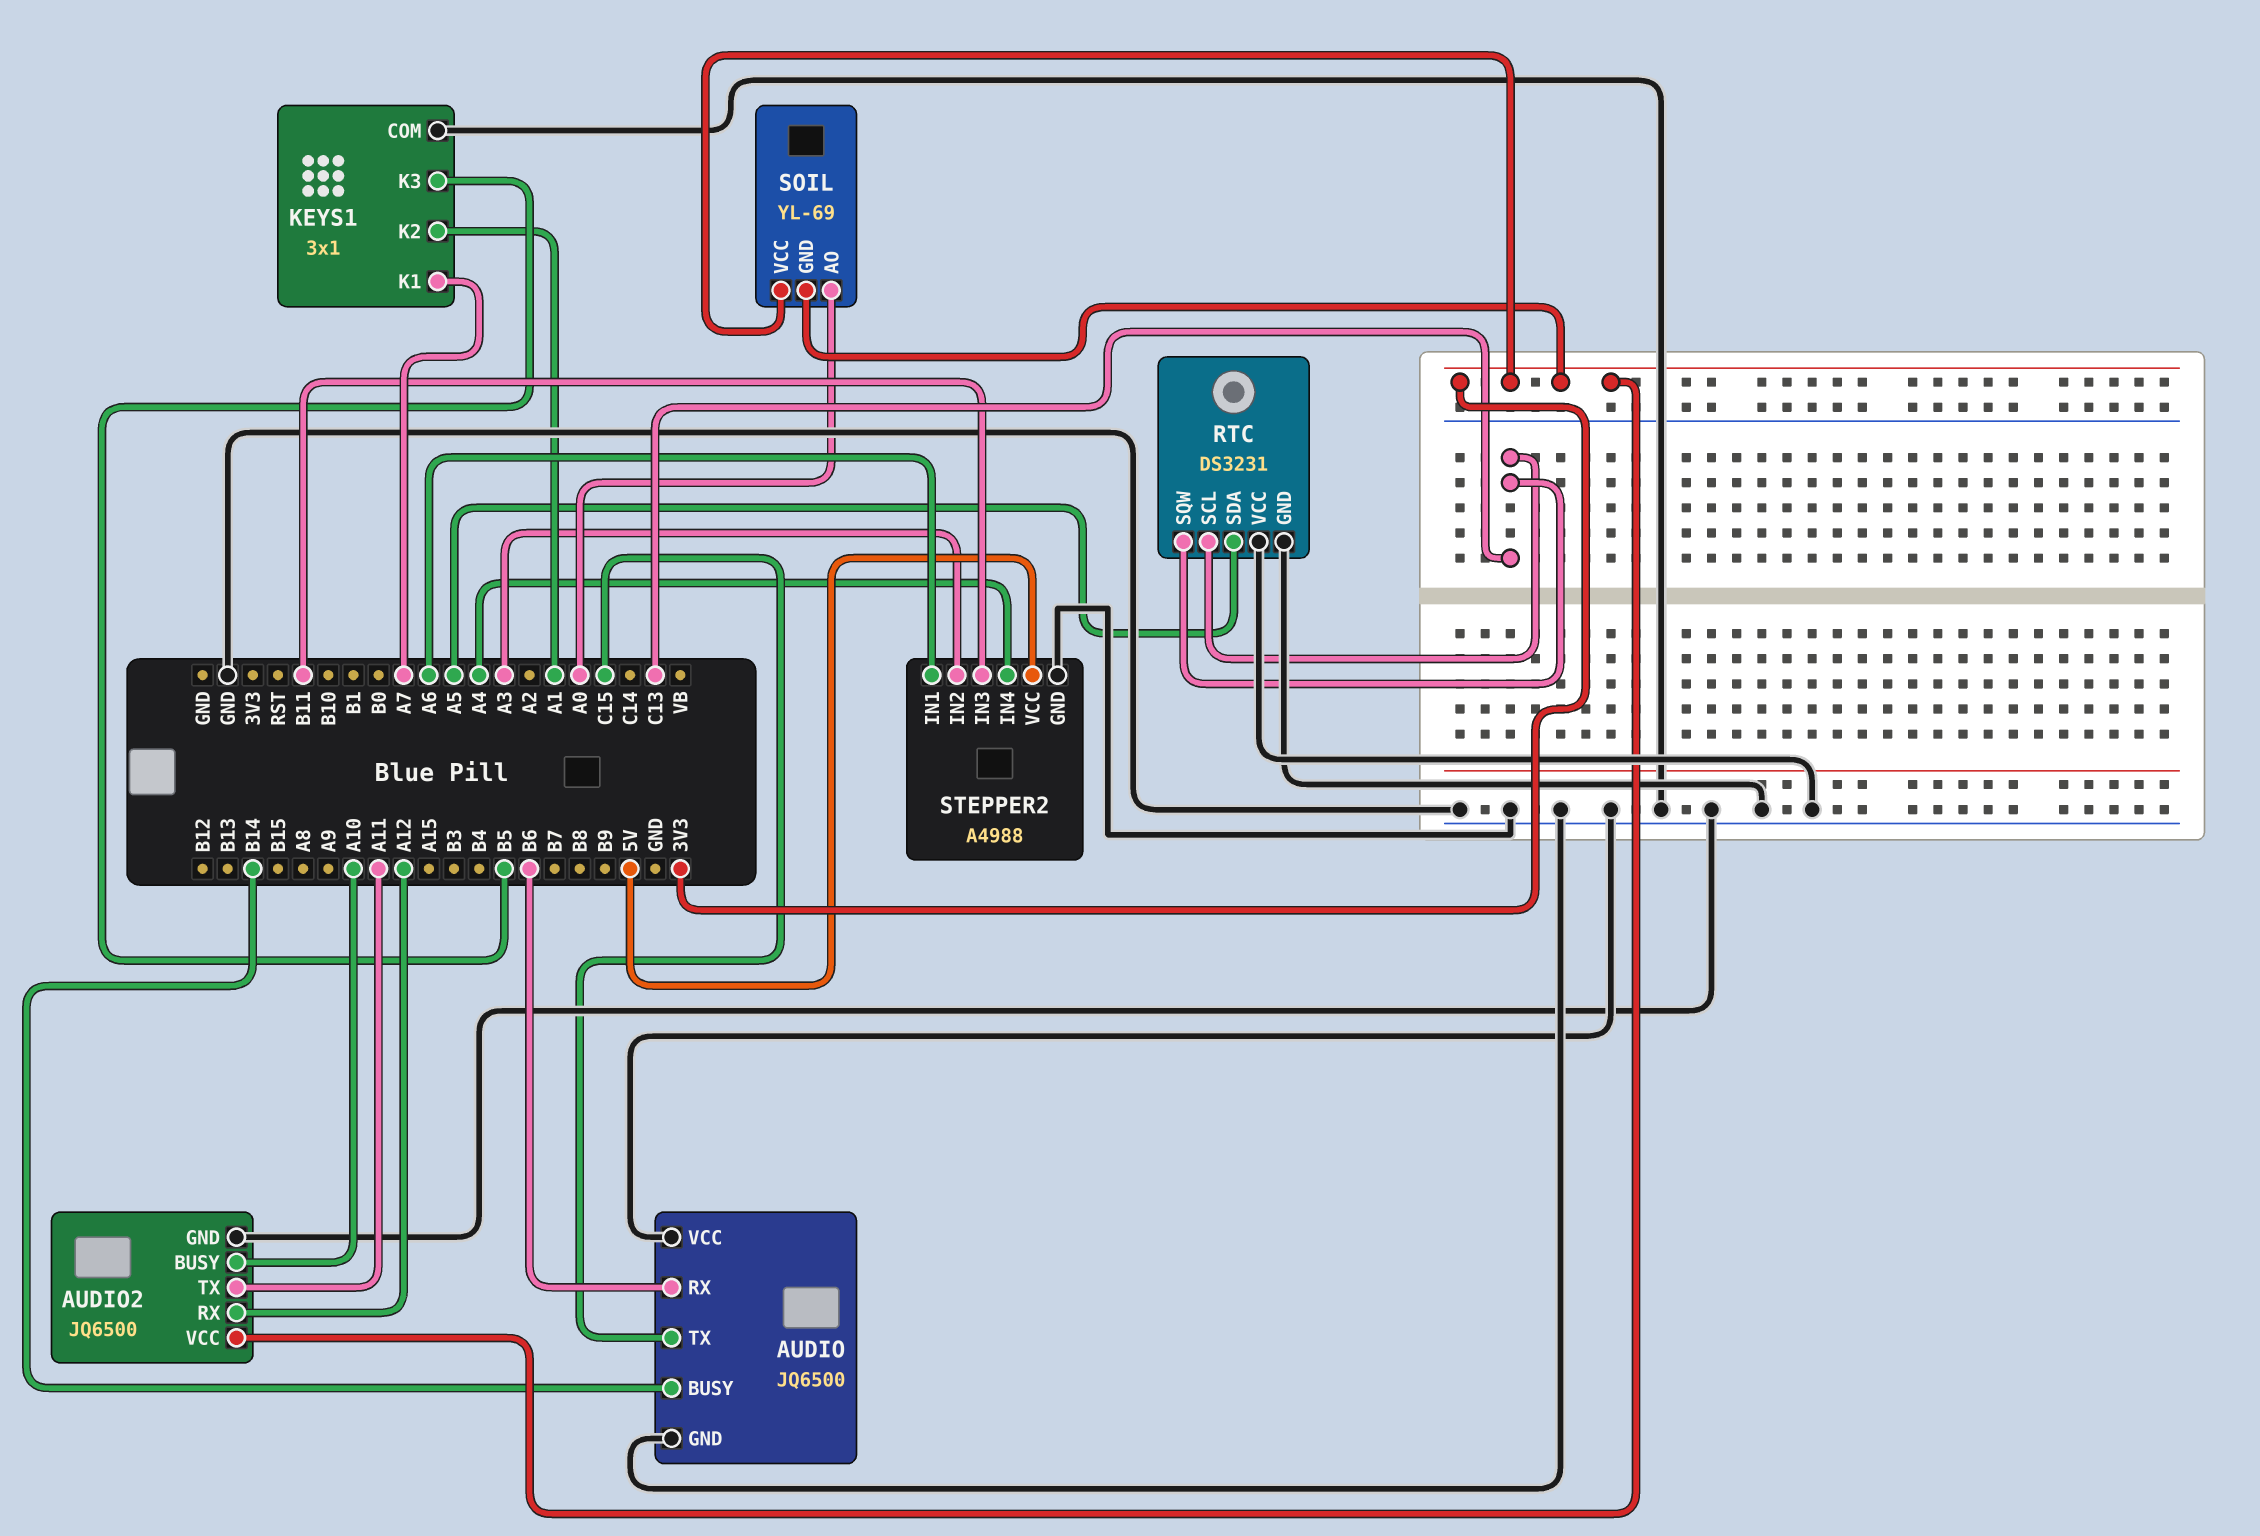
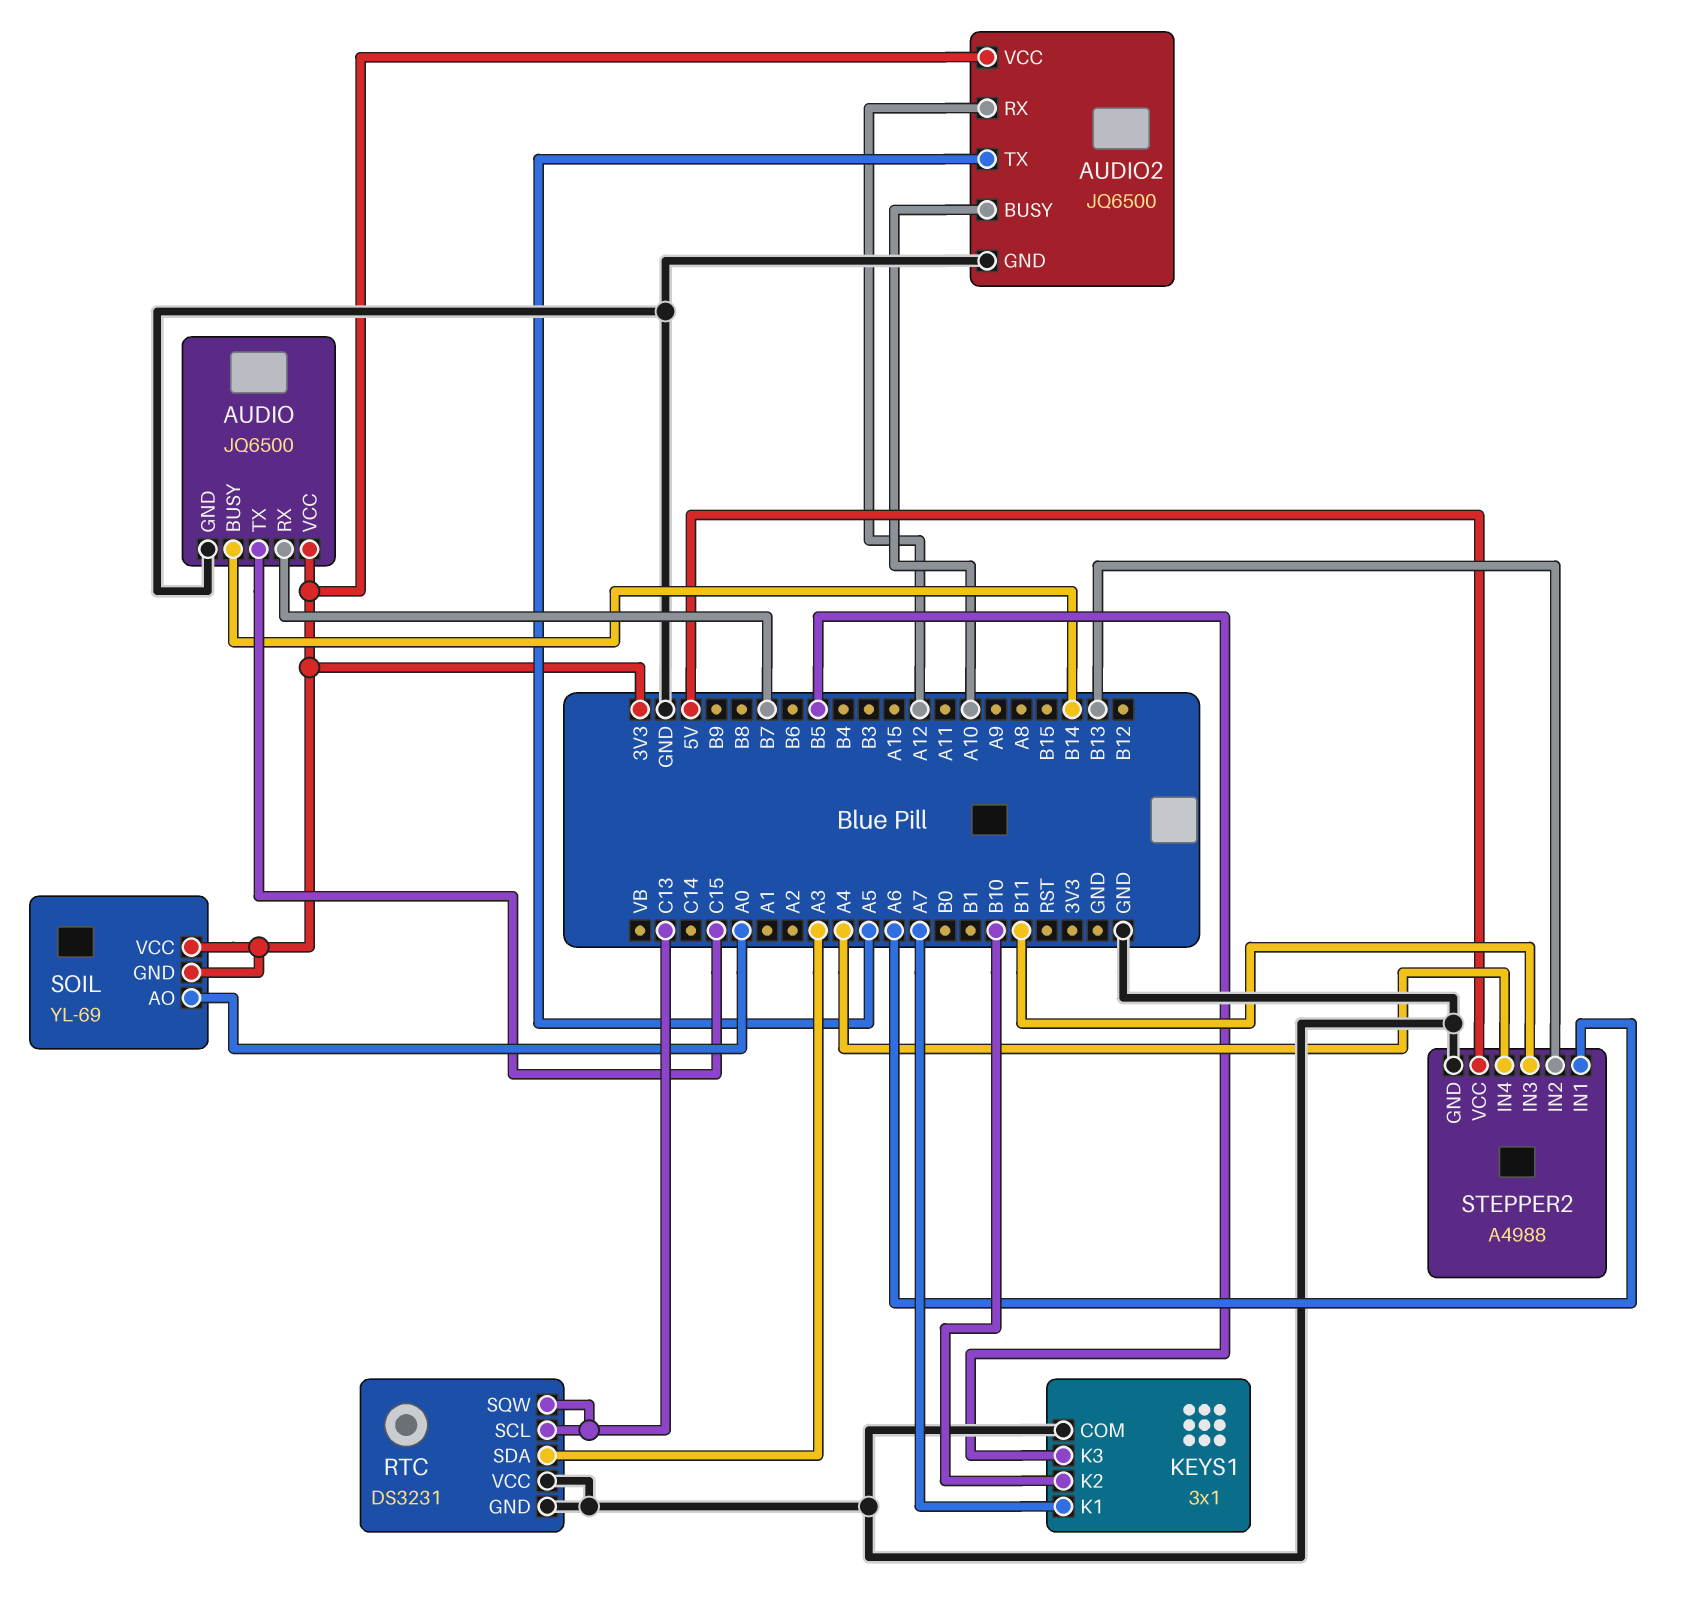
AUDIO pin RX: B6 -> B7
AUDIO pin VCC: GND -> 3V3
AUDIO2 pin TX: A11 -> A5
KEYS1 pin K2: A1 -> B10
RTC pin SDA: A5 -> A3
STEPPER2 pin IN2: A3 -> B13

